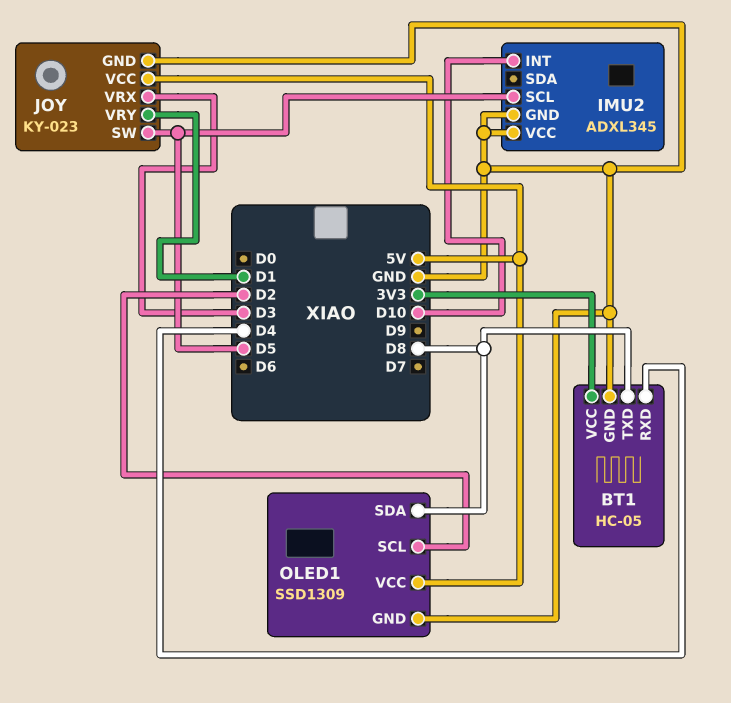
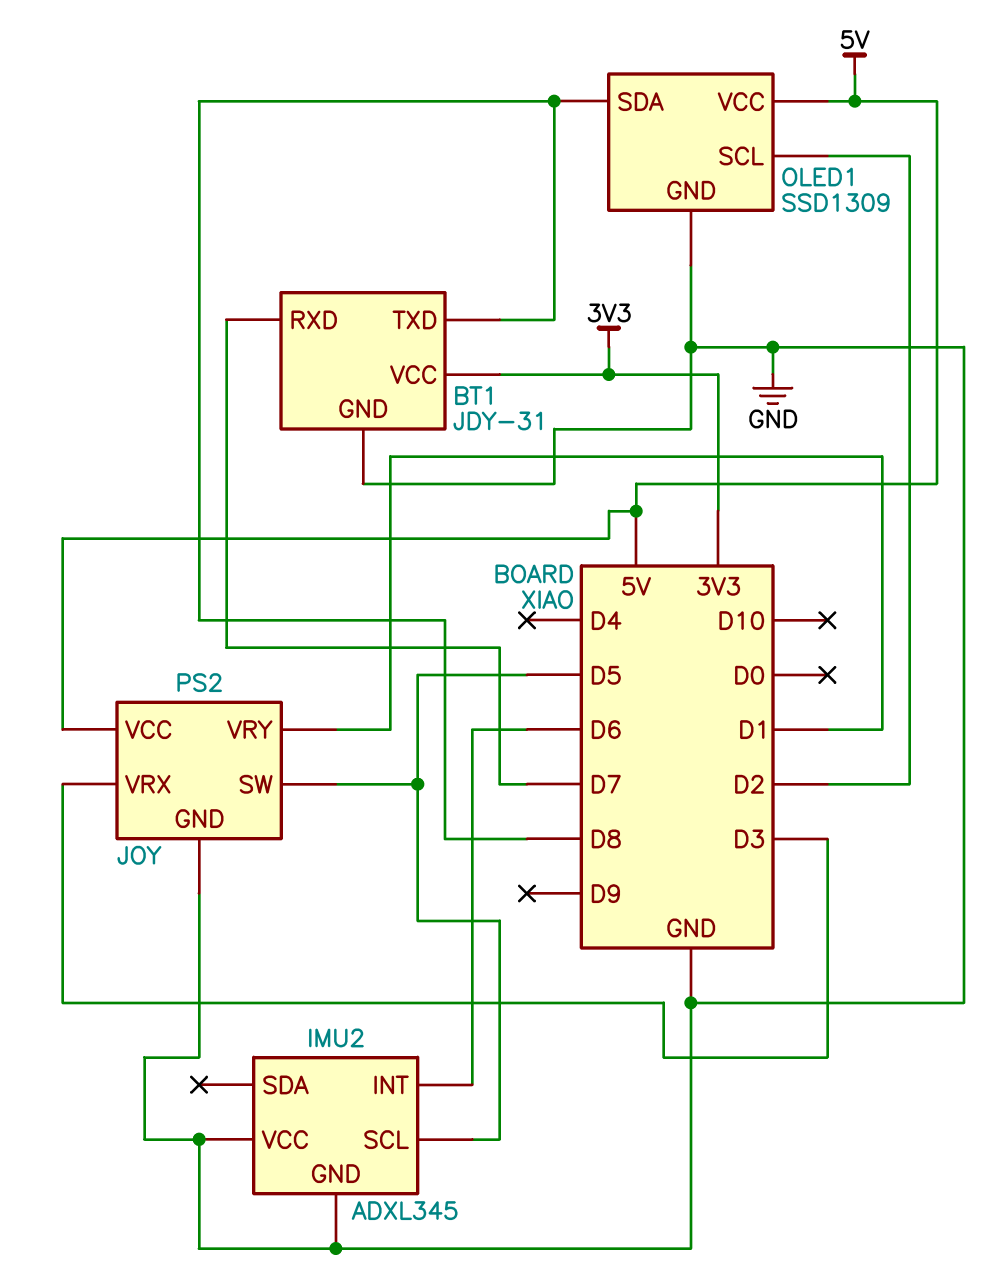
BT1: HC-05 -> JDY-31
BT1 pin RXD: D4 -> D7
IMU2 pin INT: D10 -> D6
JOY: KY-023 -> PS2

